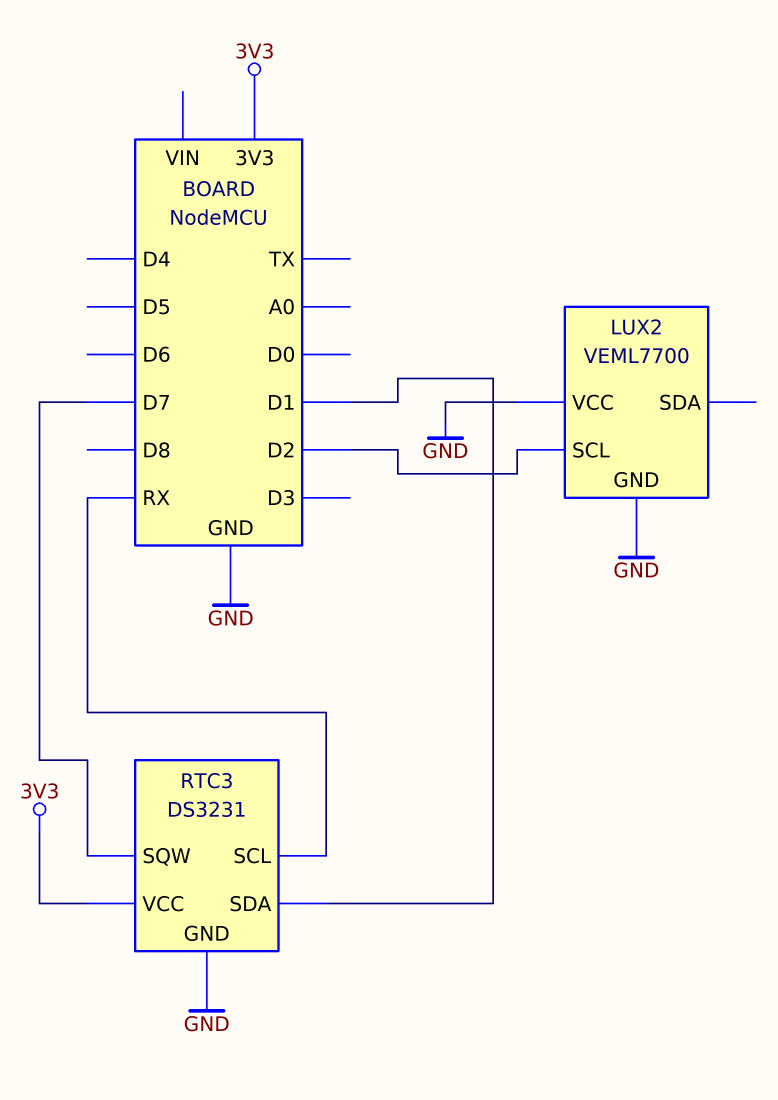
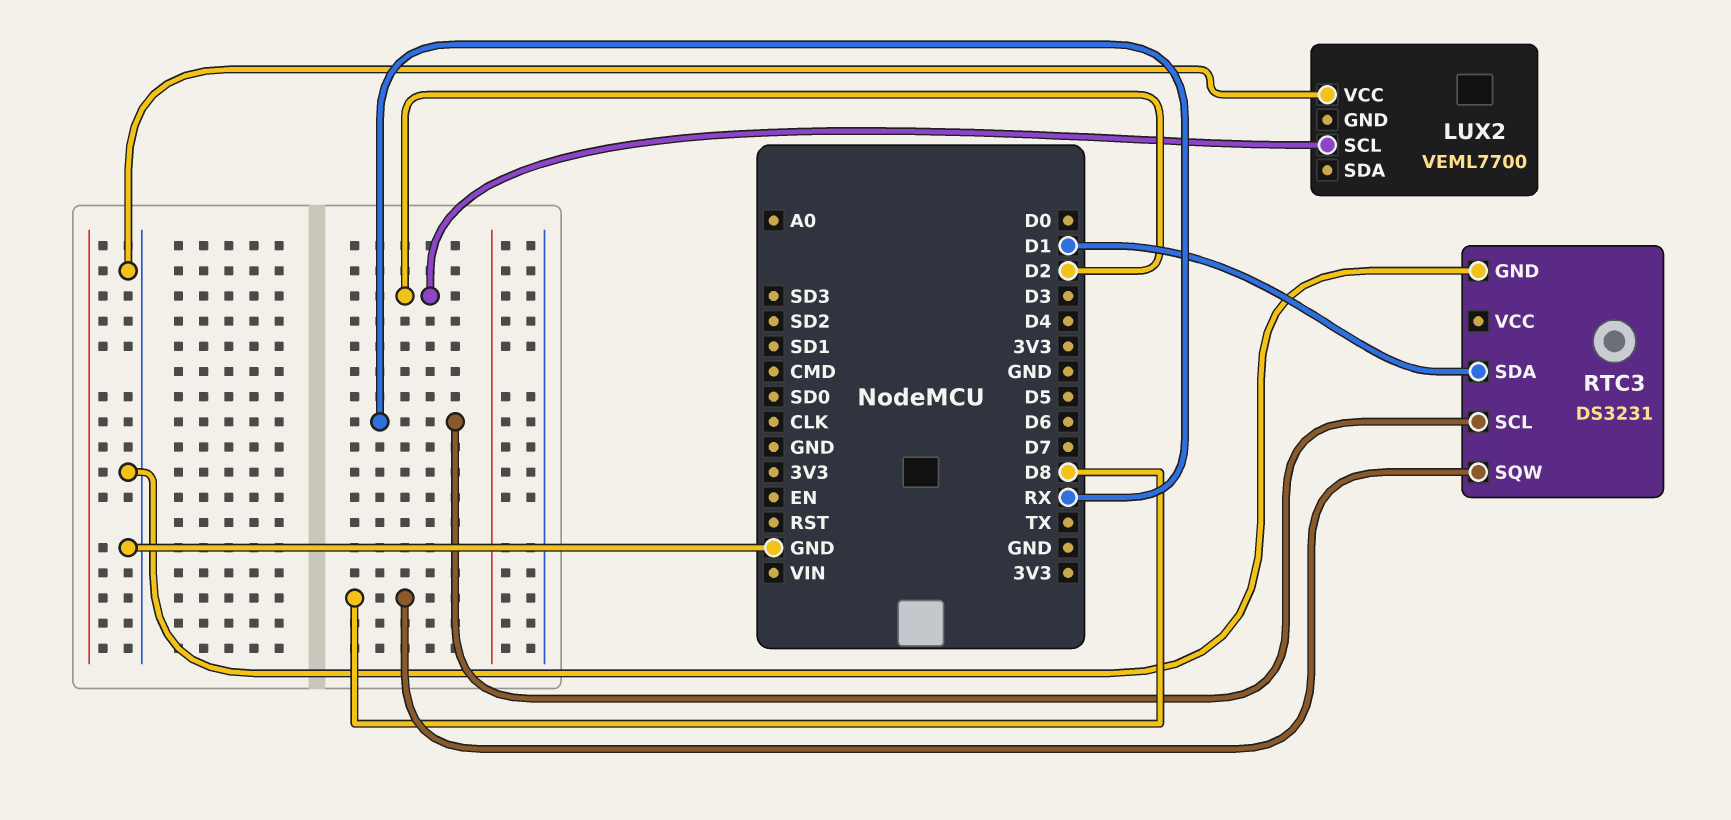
LUX2 pin GND: GND -> none
RTC3 pin SQW: D7 -> D8
RTC3 pin VCC: 3V3 -> none

